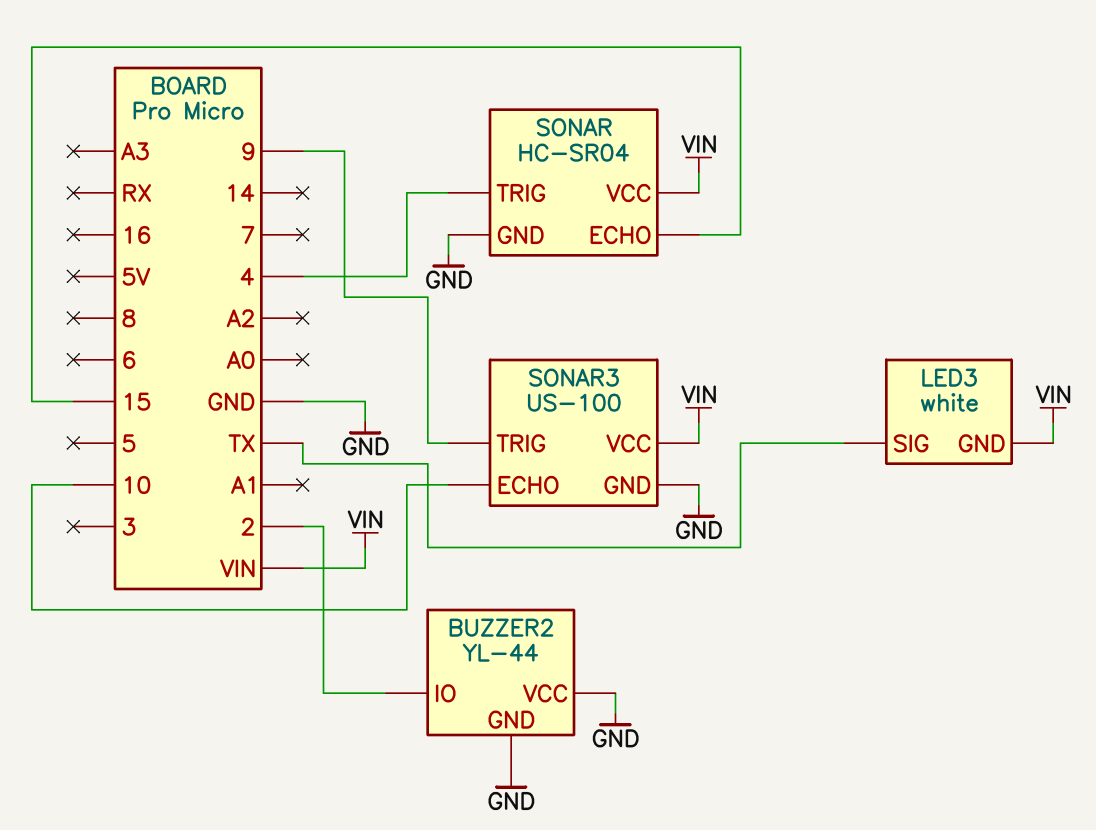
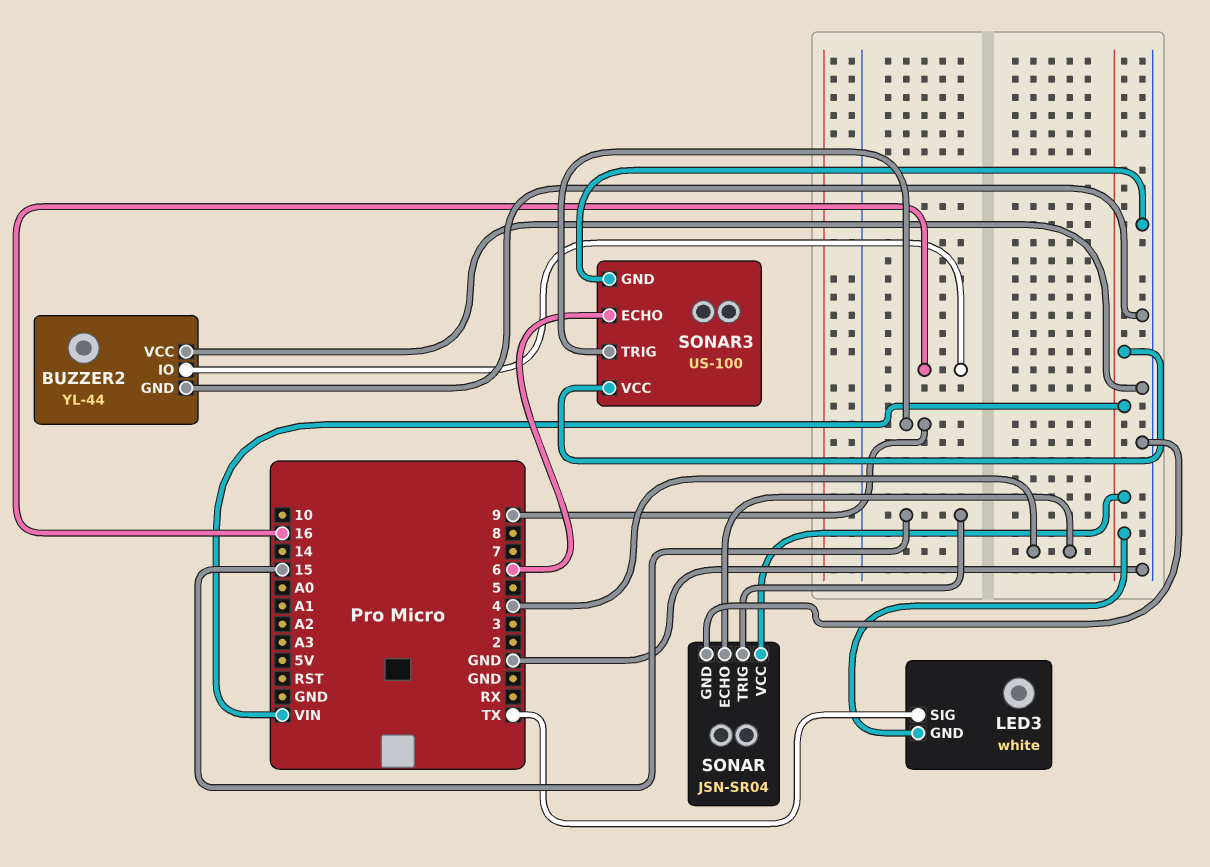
BUZZER2 pin IO: 2 -> 16
SONAR: HC-SR04 -> JSN-SR04
SONAR pin ECHO: 15 -> 4
SONAR pin TRIG: 4 -> 15
SONAR3 pin ECHO: 10 -> 6

